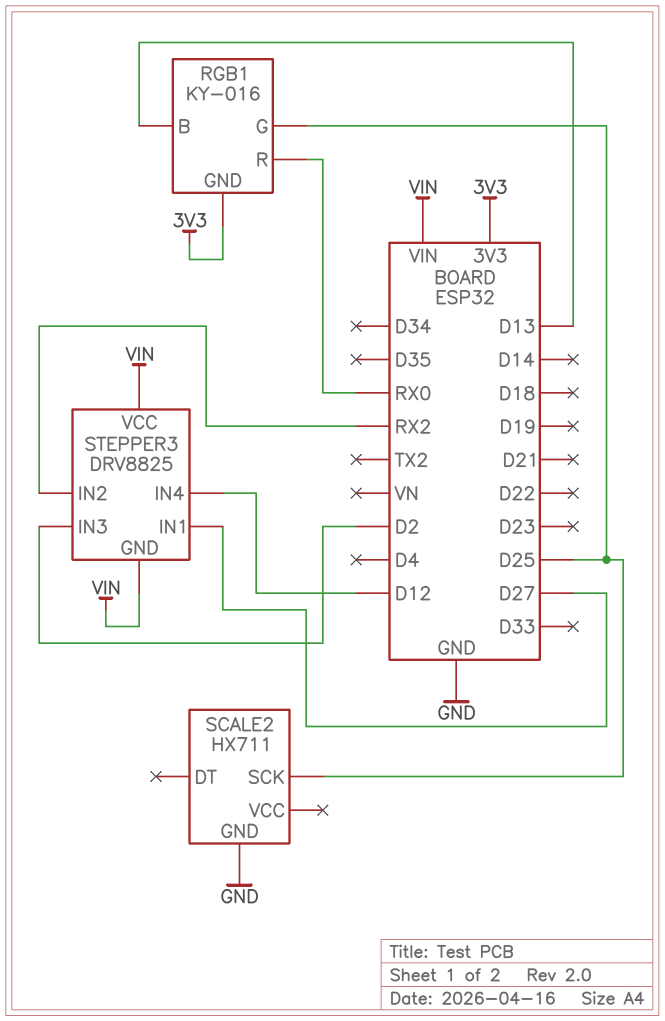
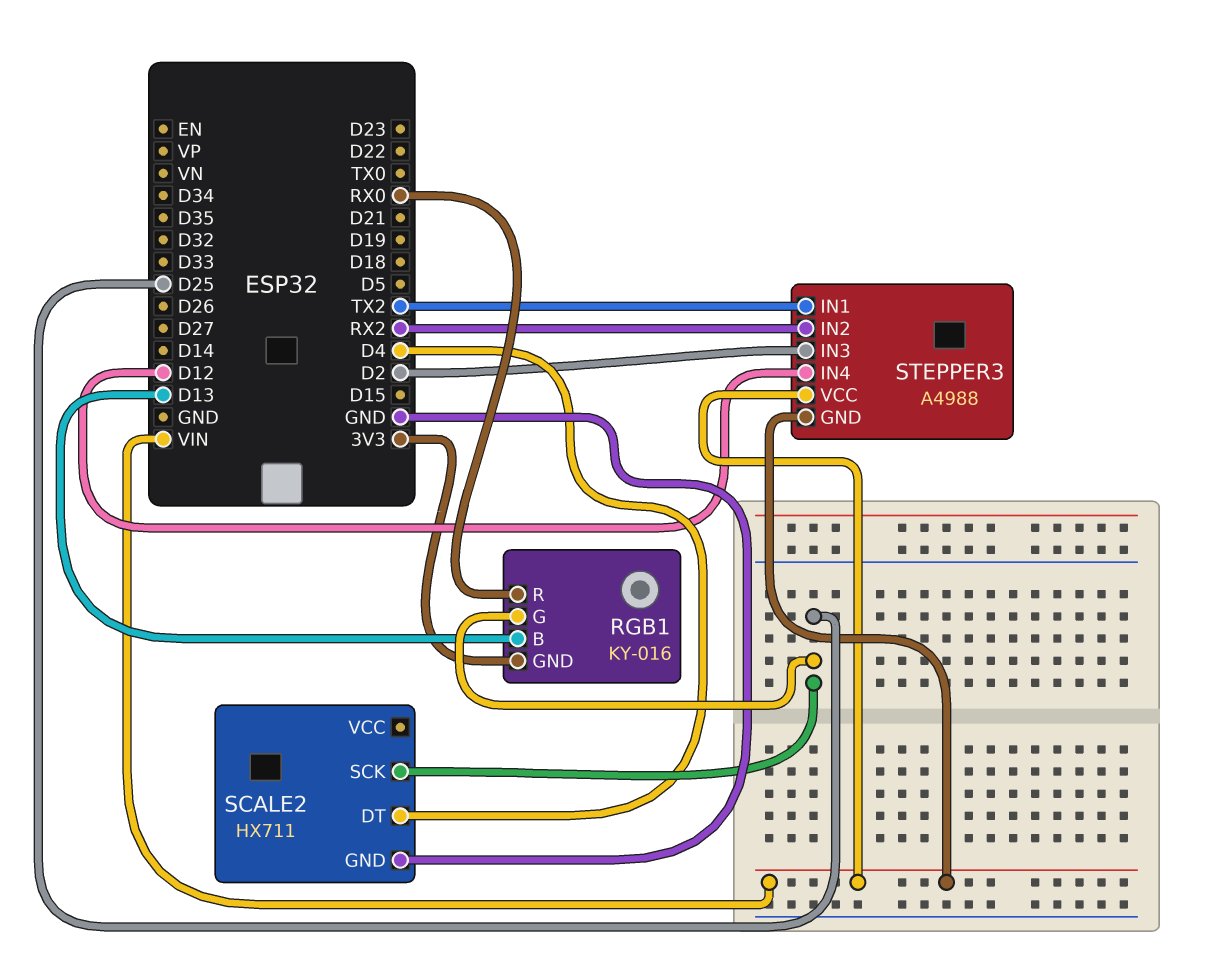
SCALE2 pin DT: none -> D4
STEPPER3: DRV8825 -> A4988
STEPPER3 pin IN1: D27 -> TX2

